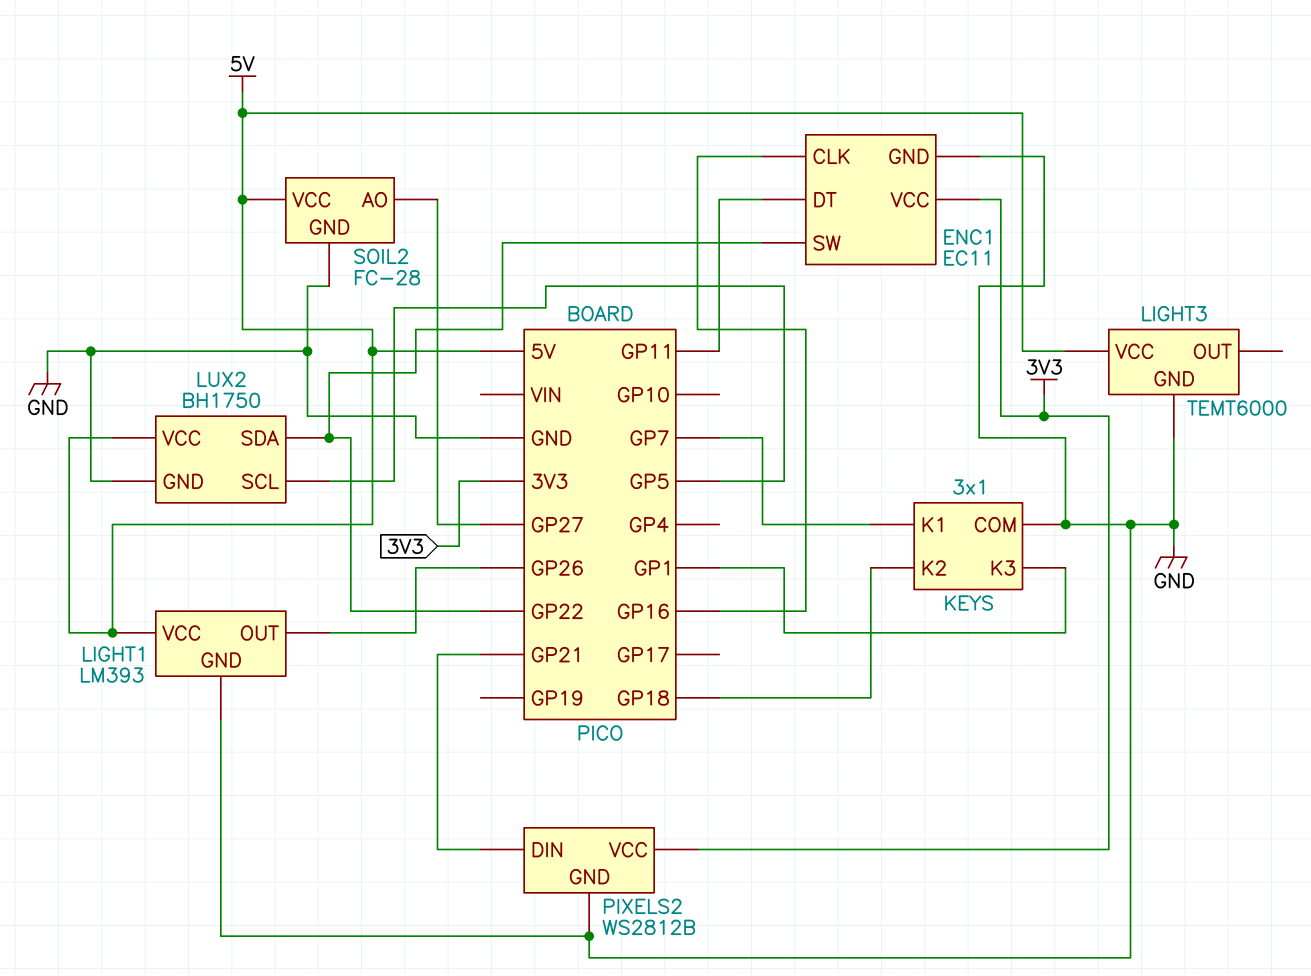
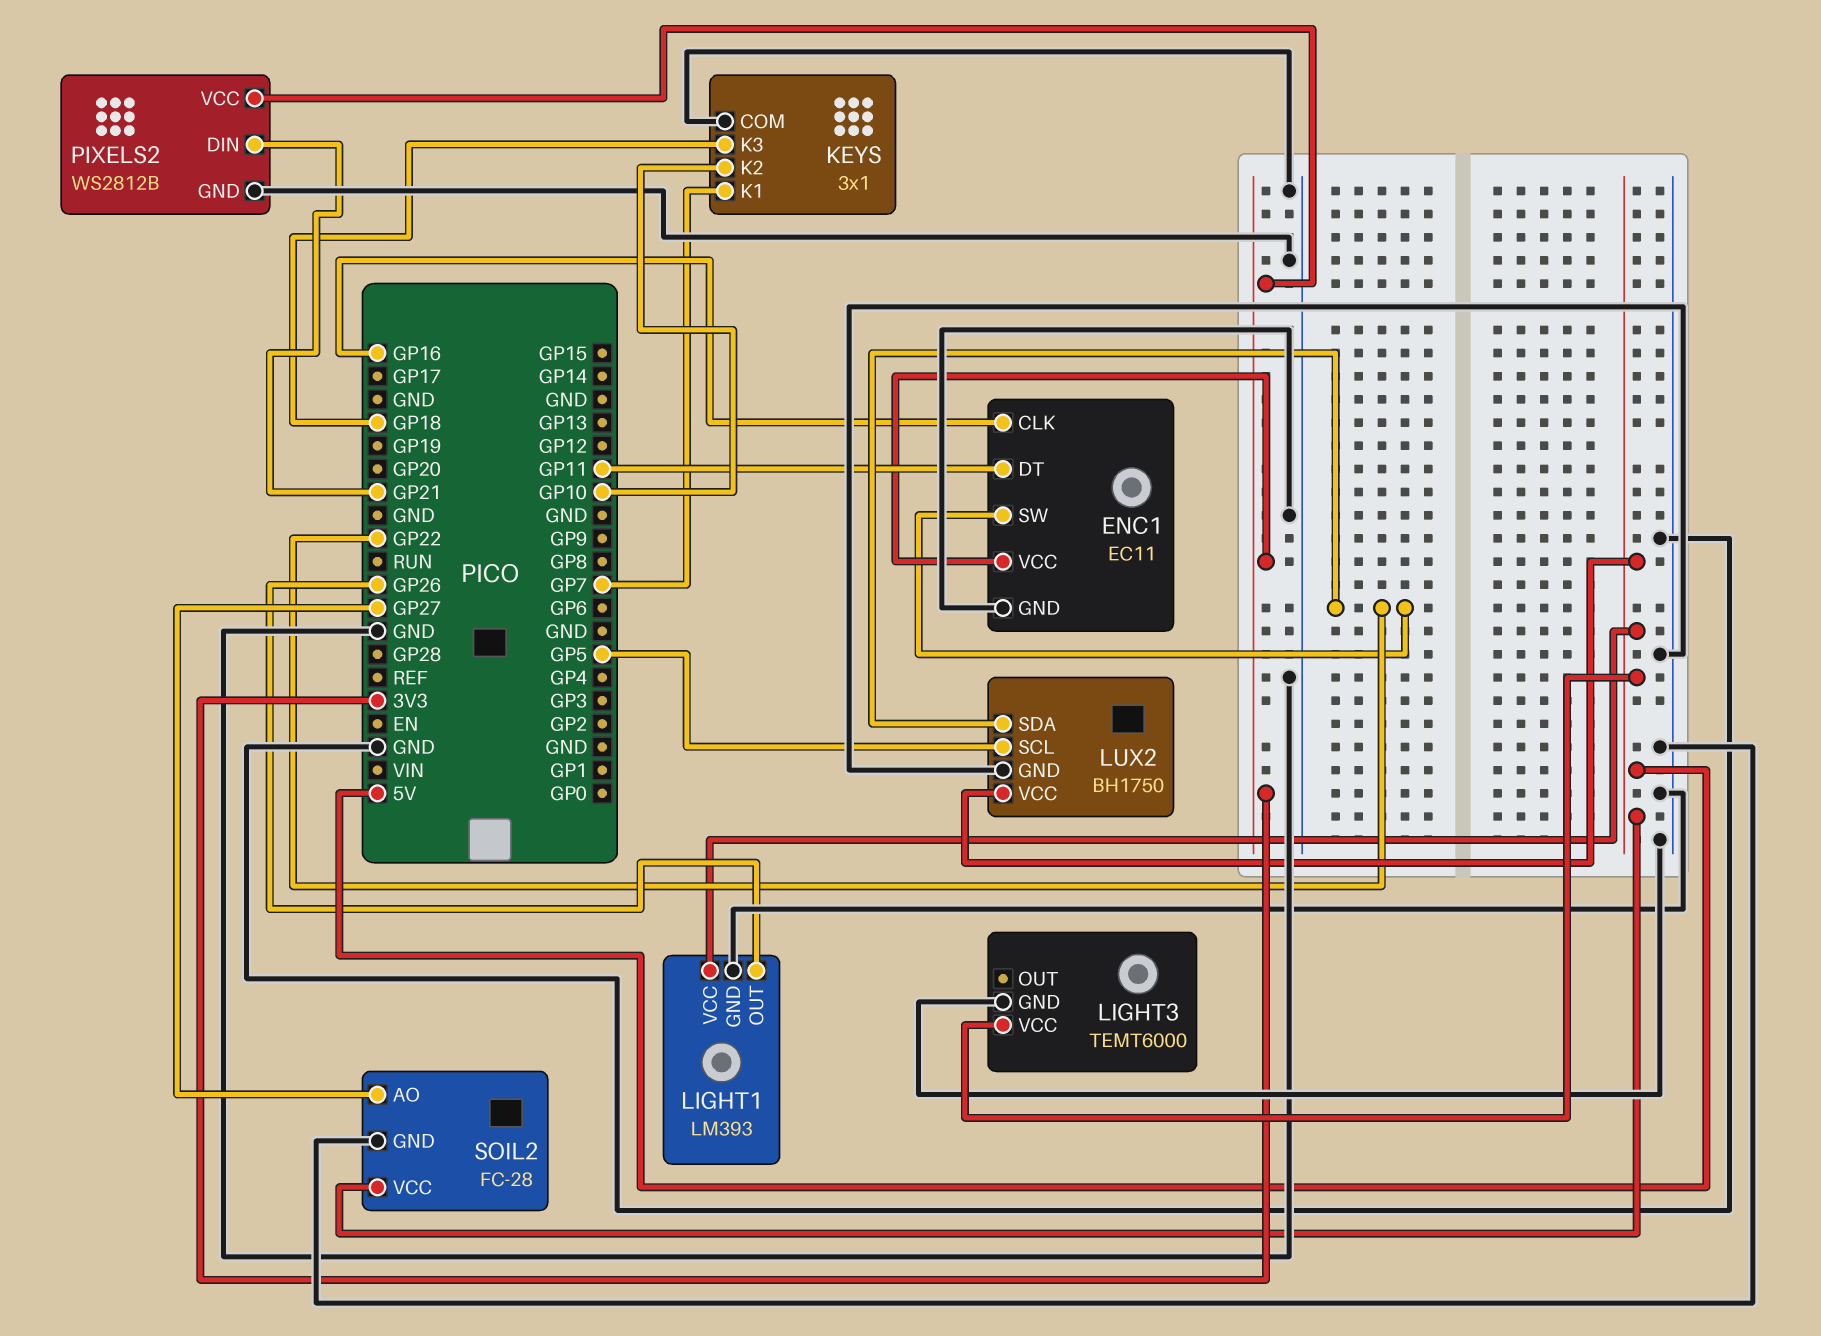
KEYS pin K2: GP18 -> GP10
KEYS pin K3: GP1 -> GP18

